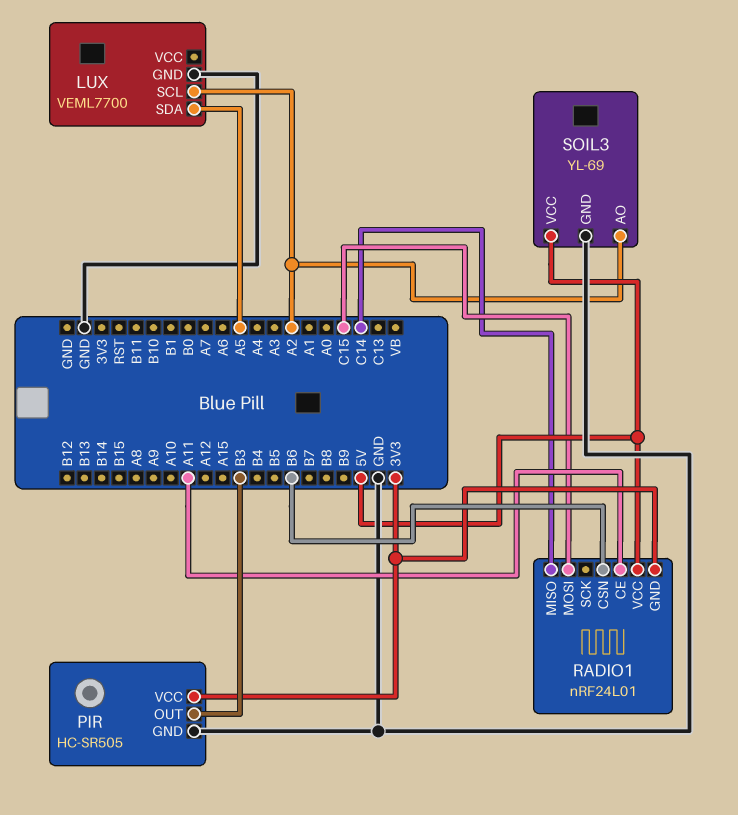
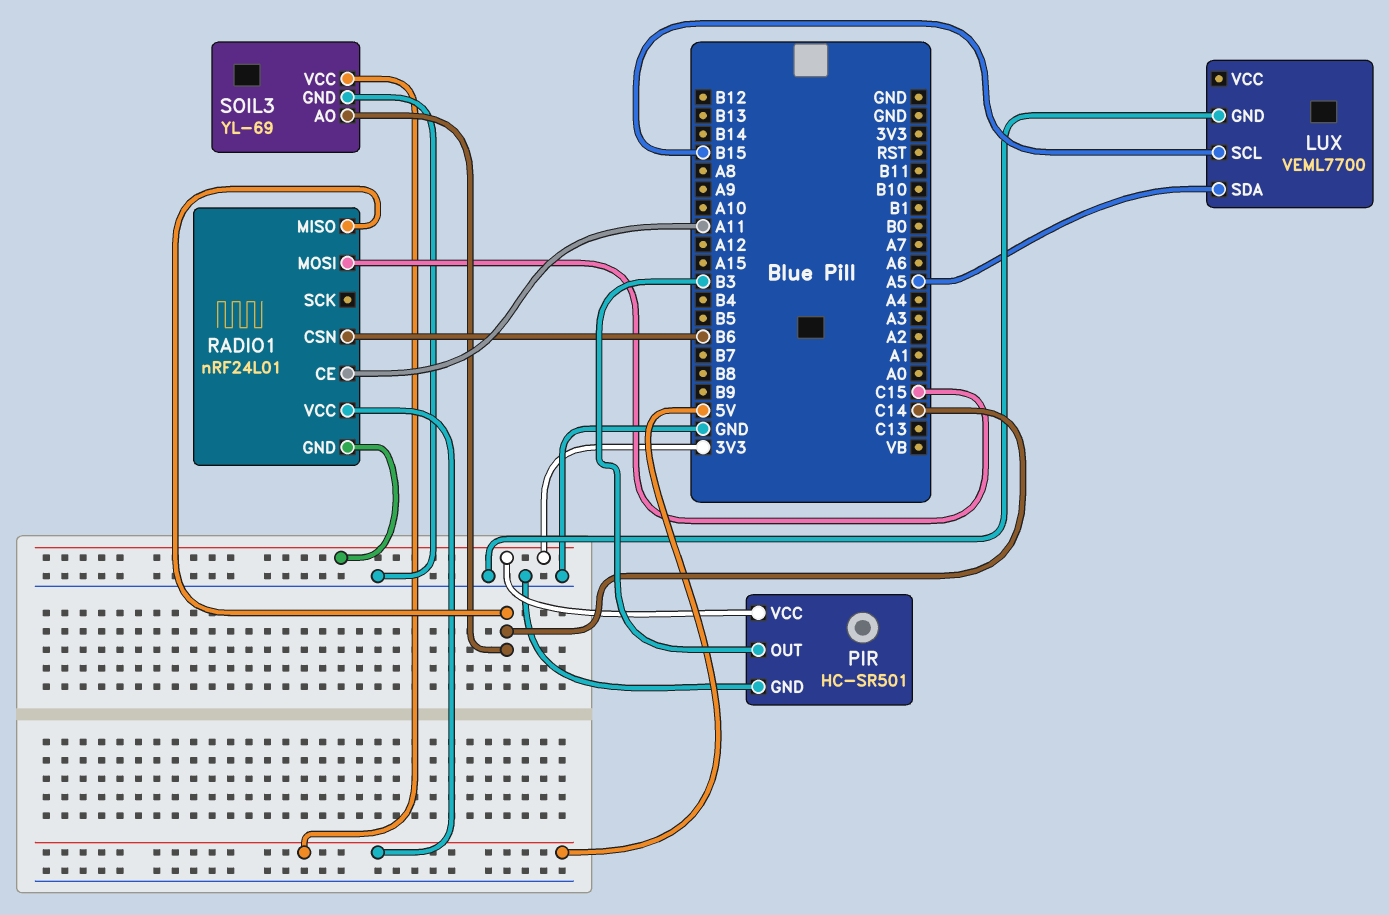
LUX pin SCL: A2 -> B15
PIR: HC-SR505 -> HC-SR501
SOIL3 pin AO: A2 -> C14

